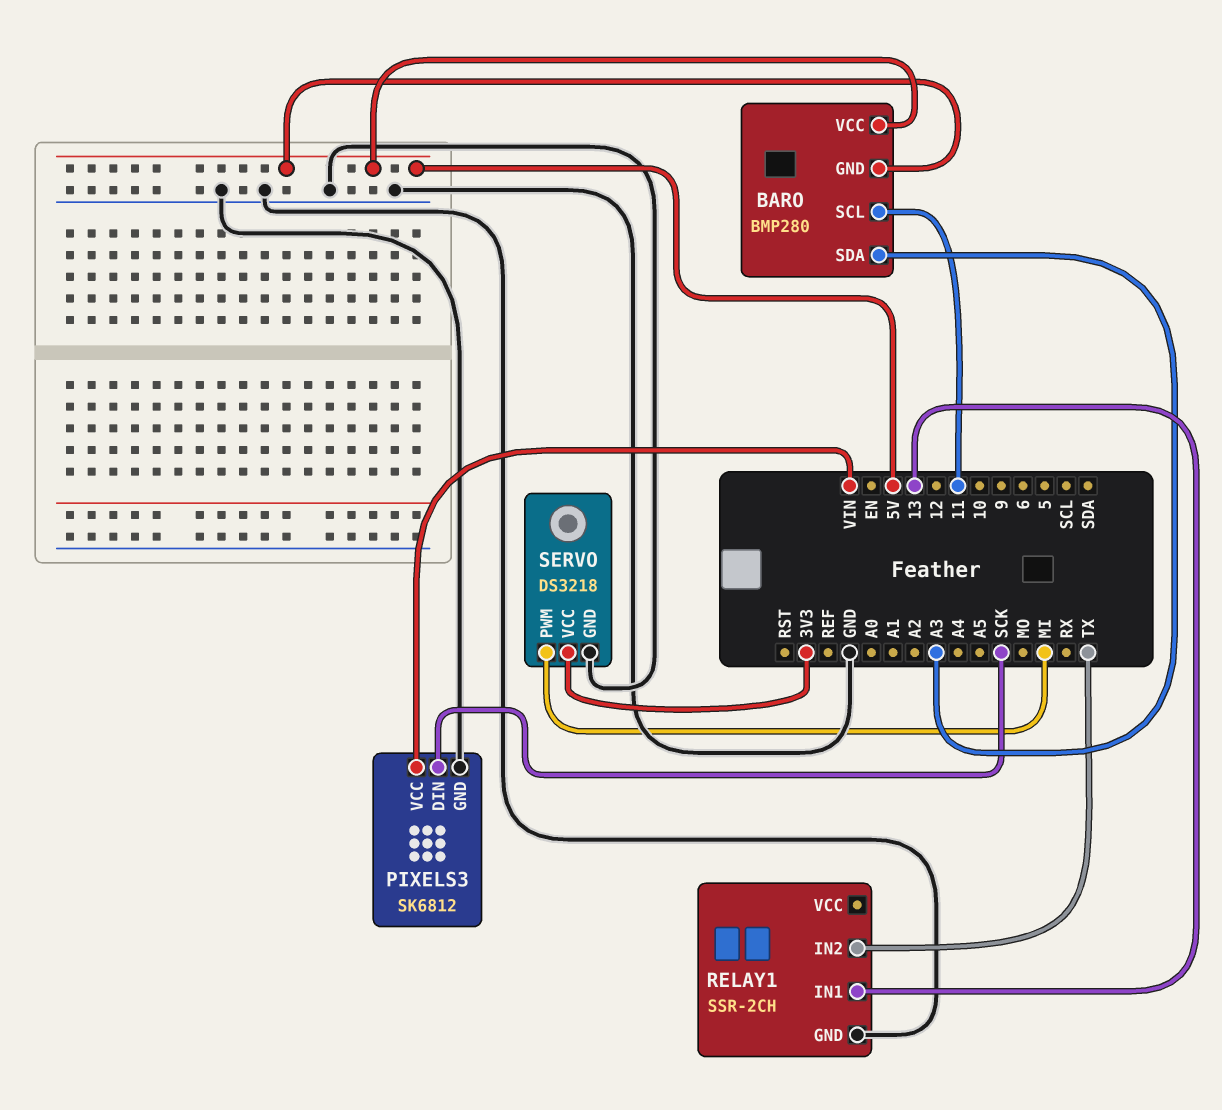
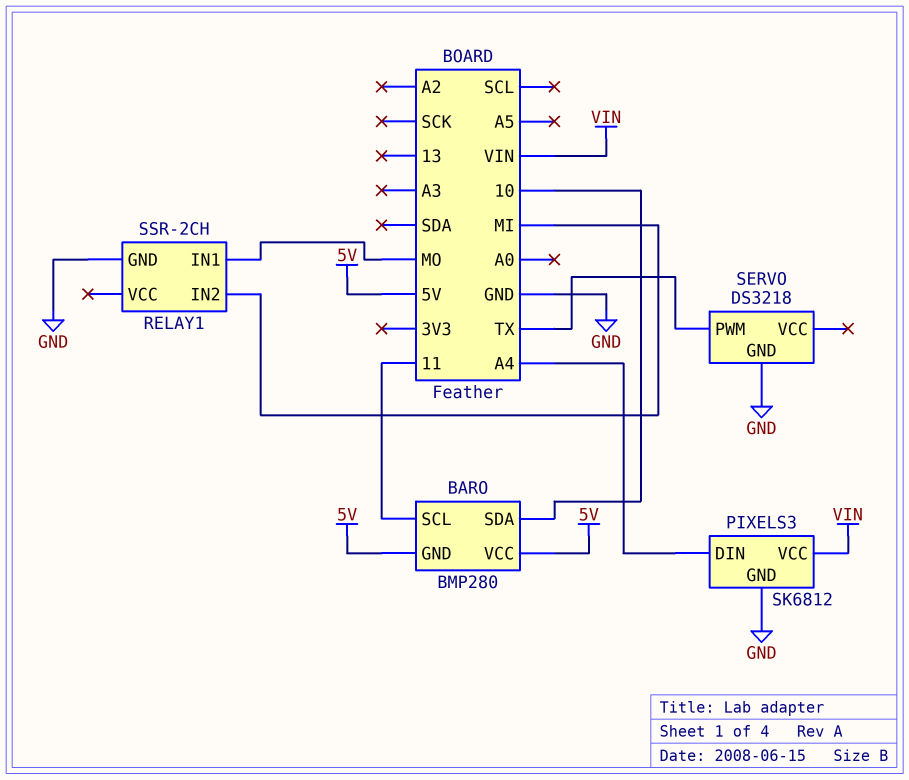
BARO pin SDA: A3 -> 10
PIXELS3 pin DIN: SCK -> A4
RELAY1 pin IN1: 13 -> MO
RELAY1 pin IN2: TX -> MI
SERVO pin PWM: MI -> TX
SERVO pin VCC: 3V3 -> none

